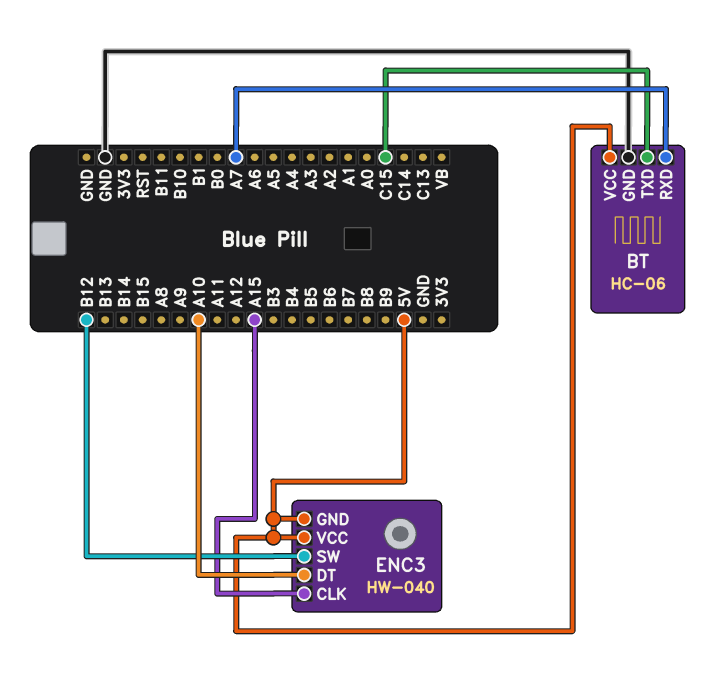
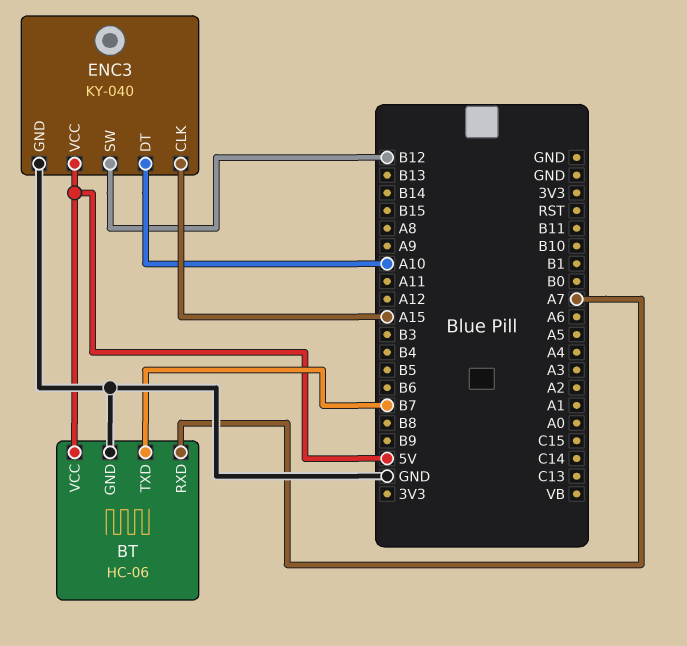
BT pin TXD: C15 -> B7
ENC3: HW-040 -> KY-040
ENC3 pin GND: 5V -> GND

